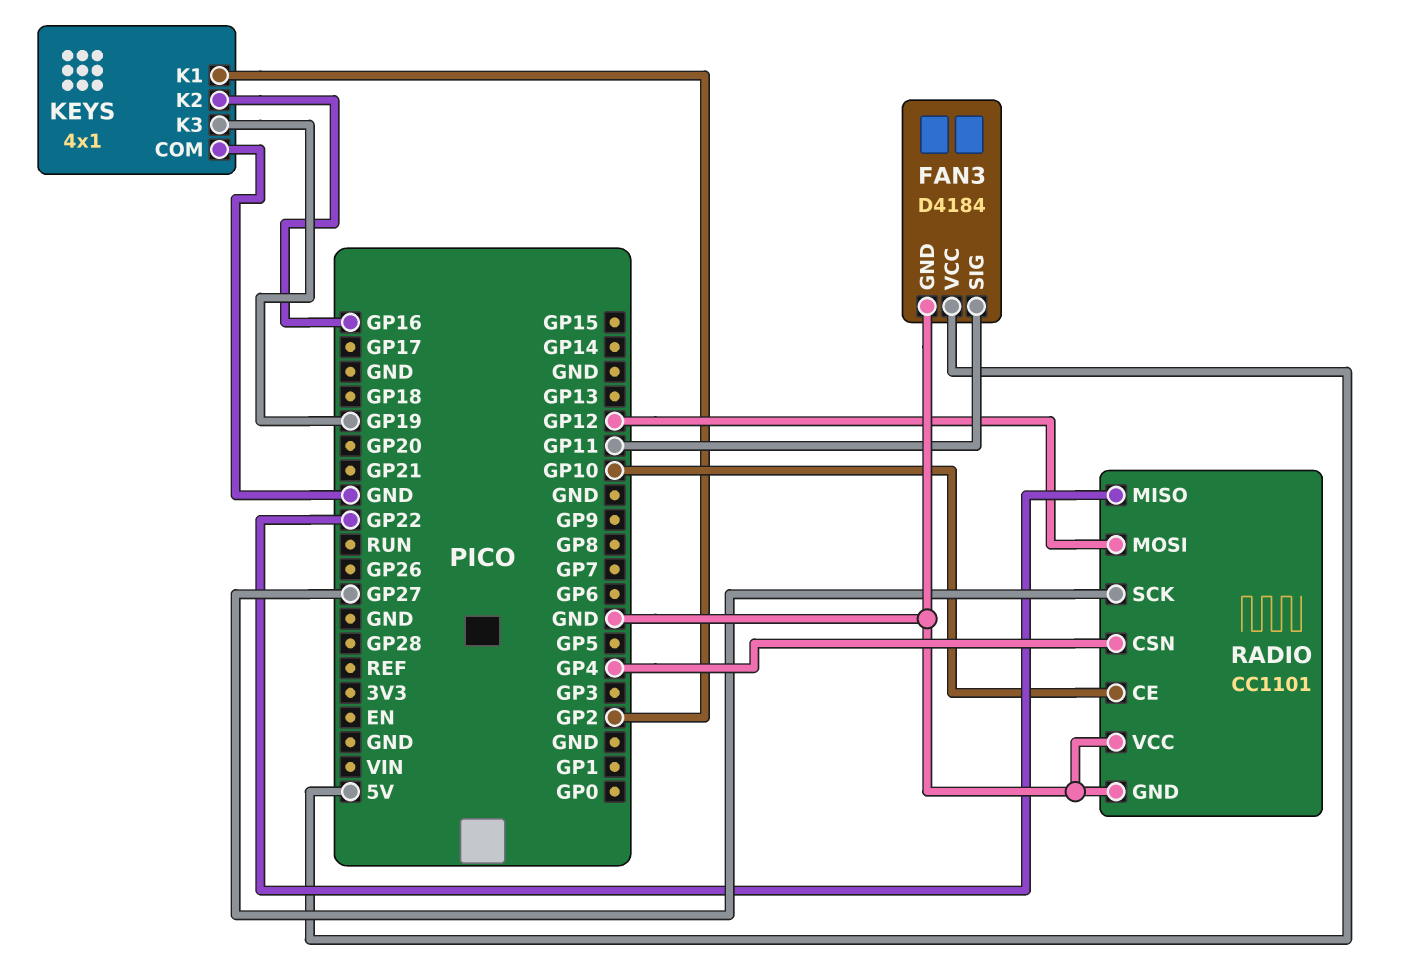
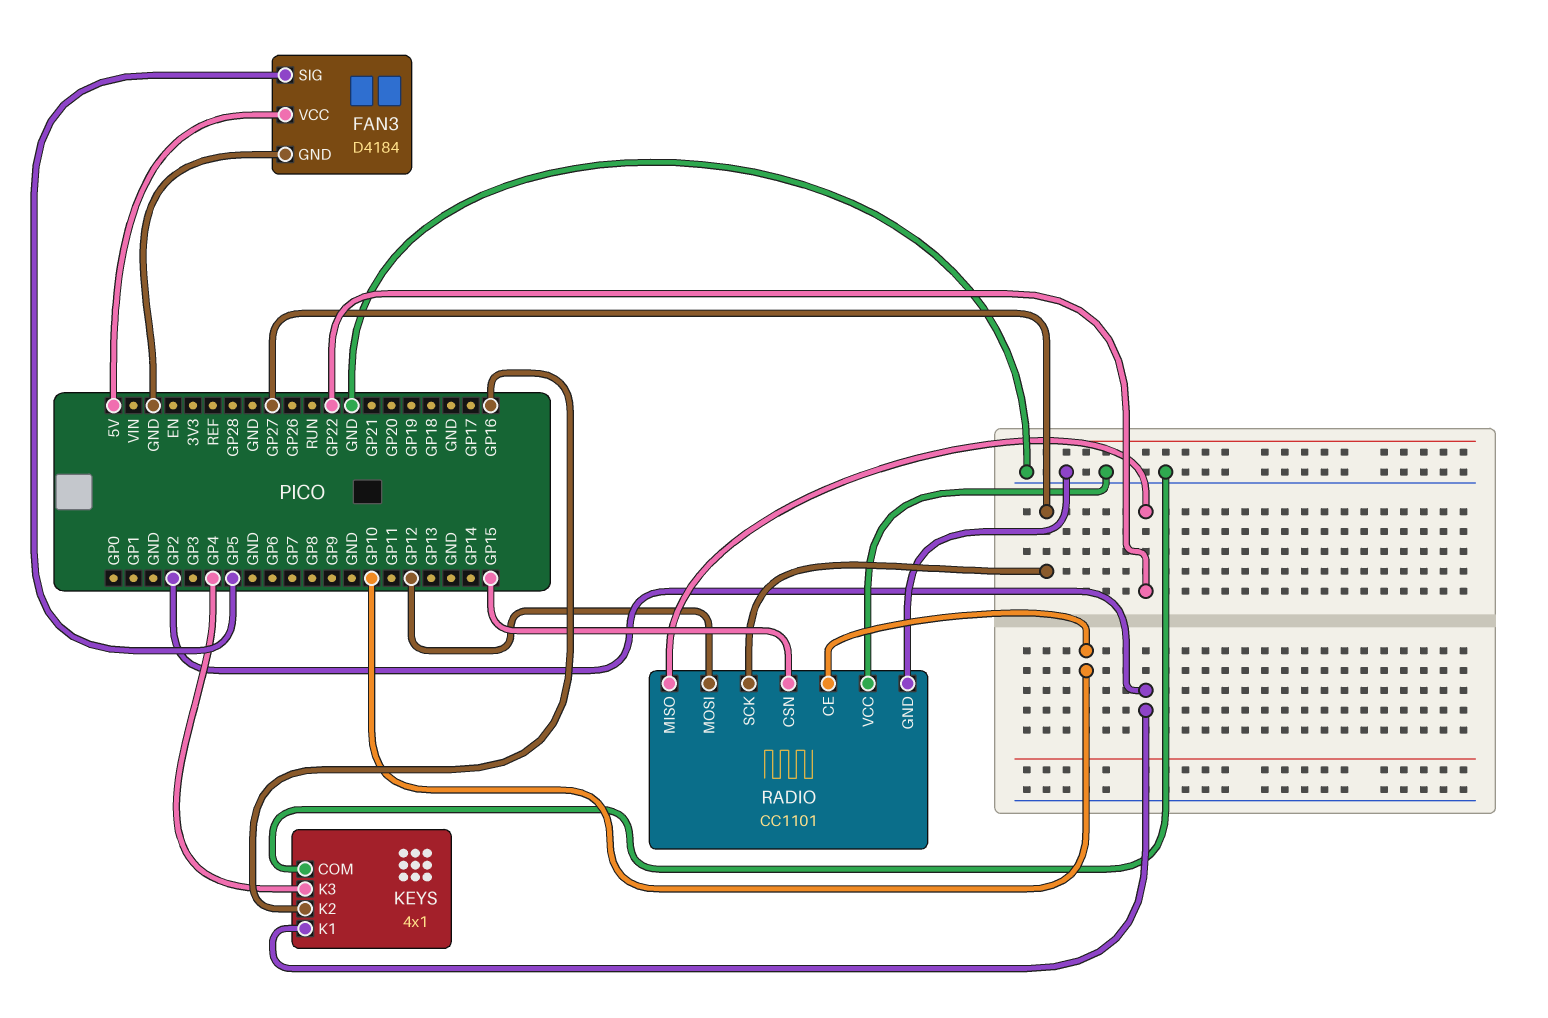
FAN3 pin SIG: GP11 -> GP5
KEYS pin K3: GP19 -> GP4
RADIO pin CSN: GP4 -> GP15

